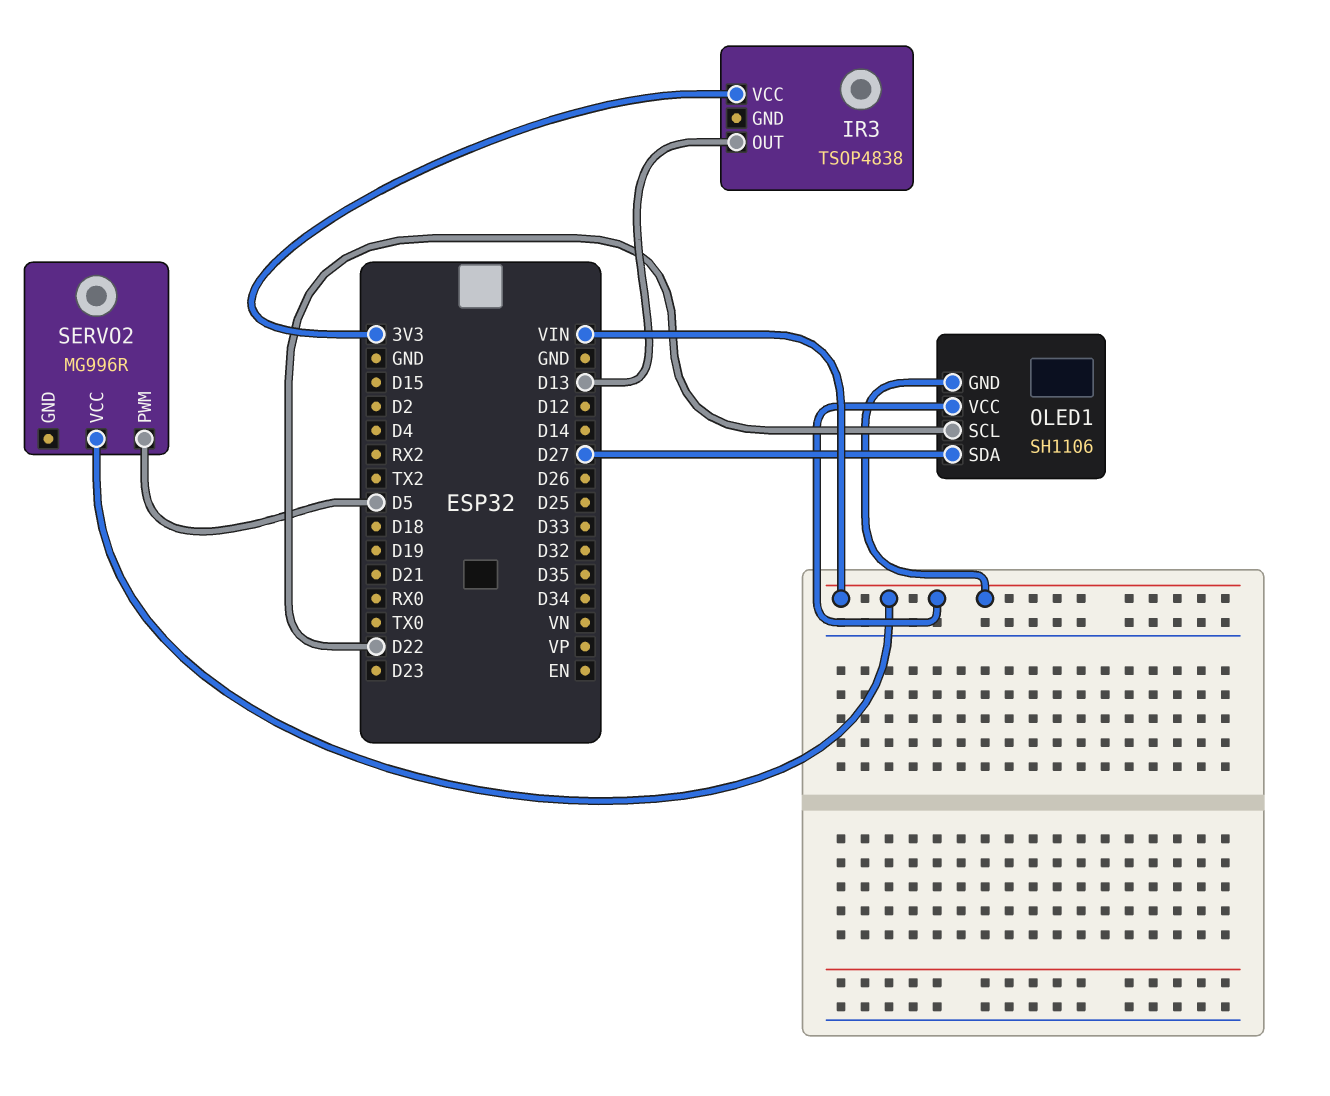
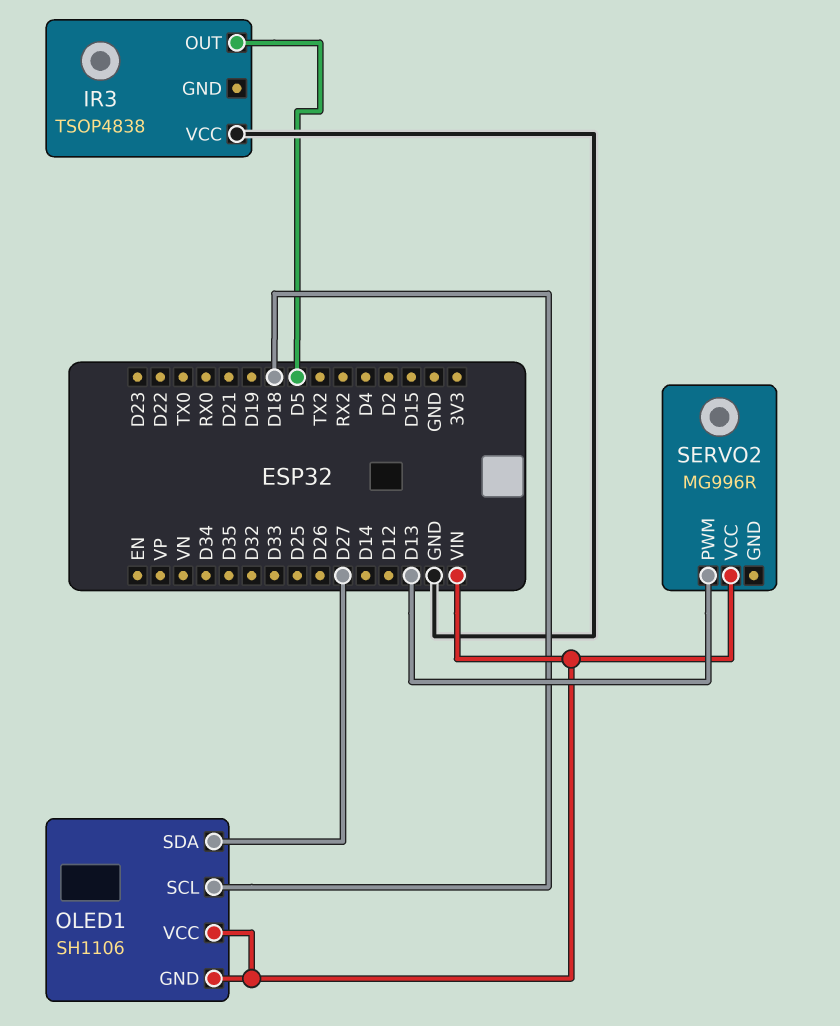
IR3 pin OUT: D13 -> D5
IR3 pin VCC: 3V3 -> GND
OLED1 pin SCL: D22 -> D18
SERVO2 pin PWM: D5 -> D13

